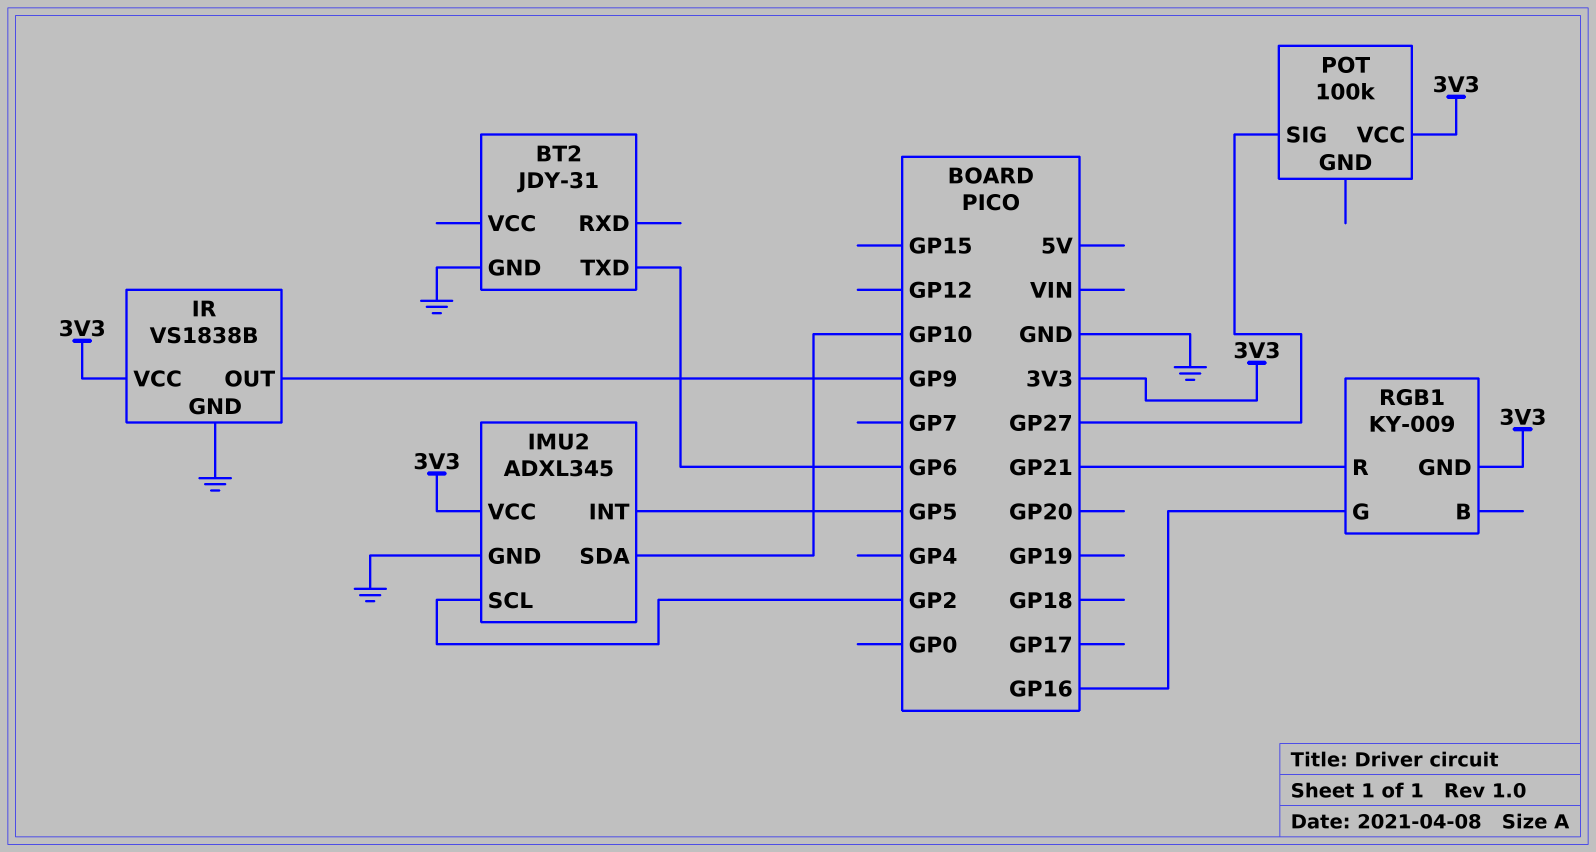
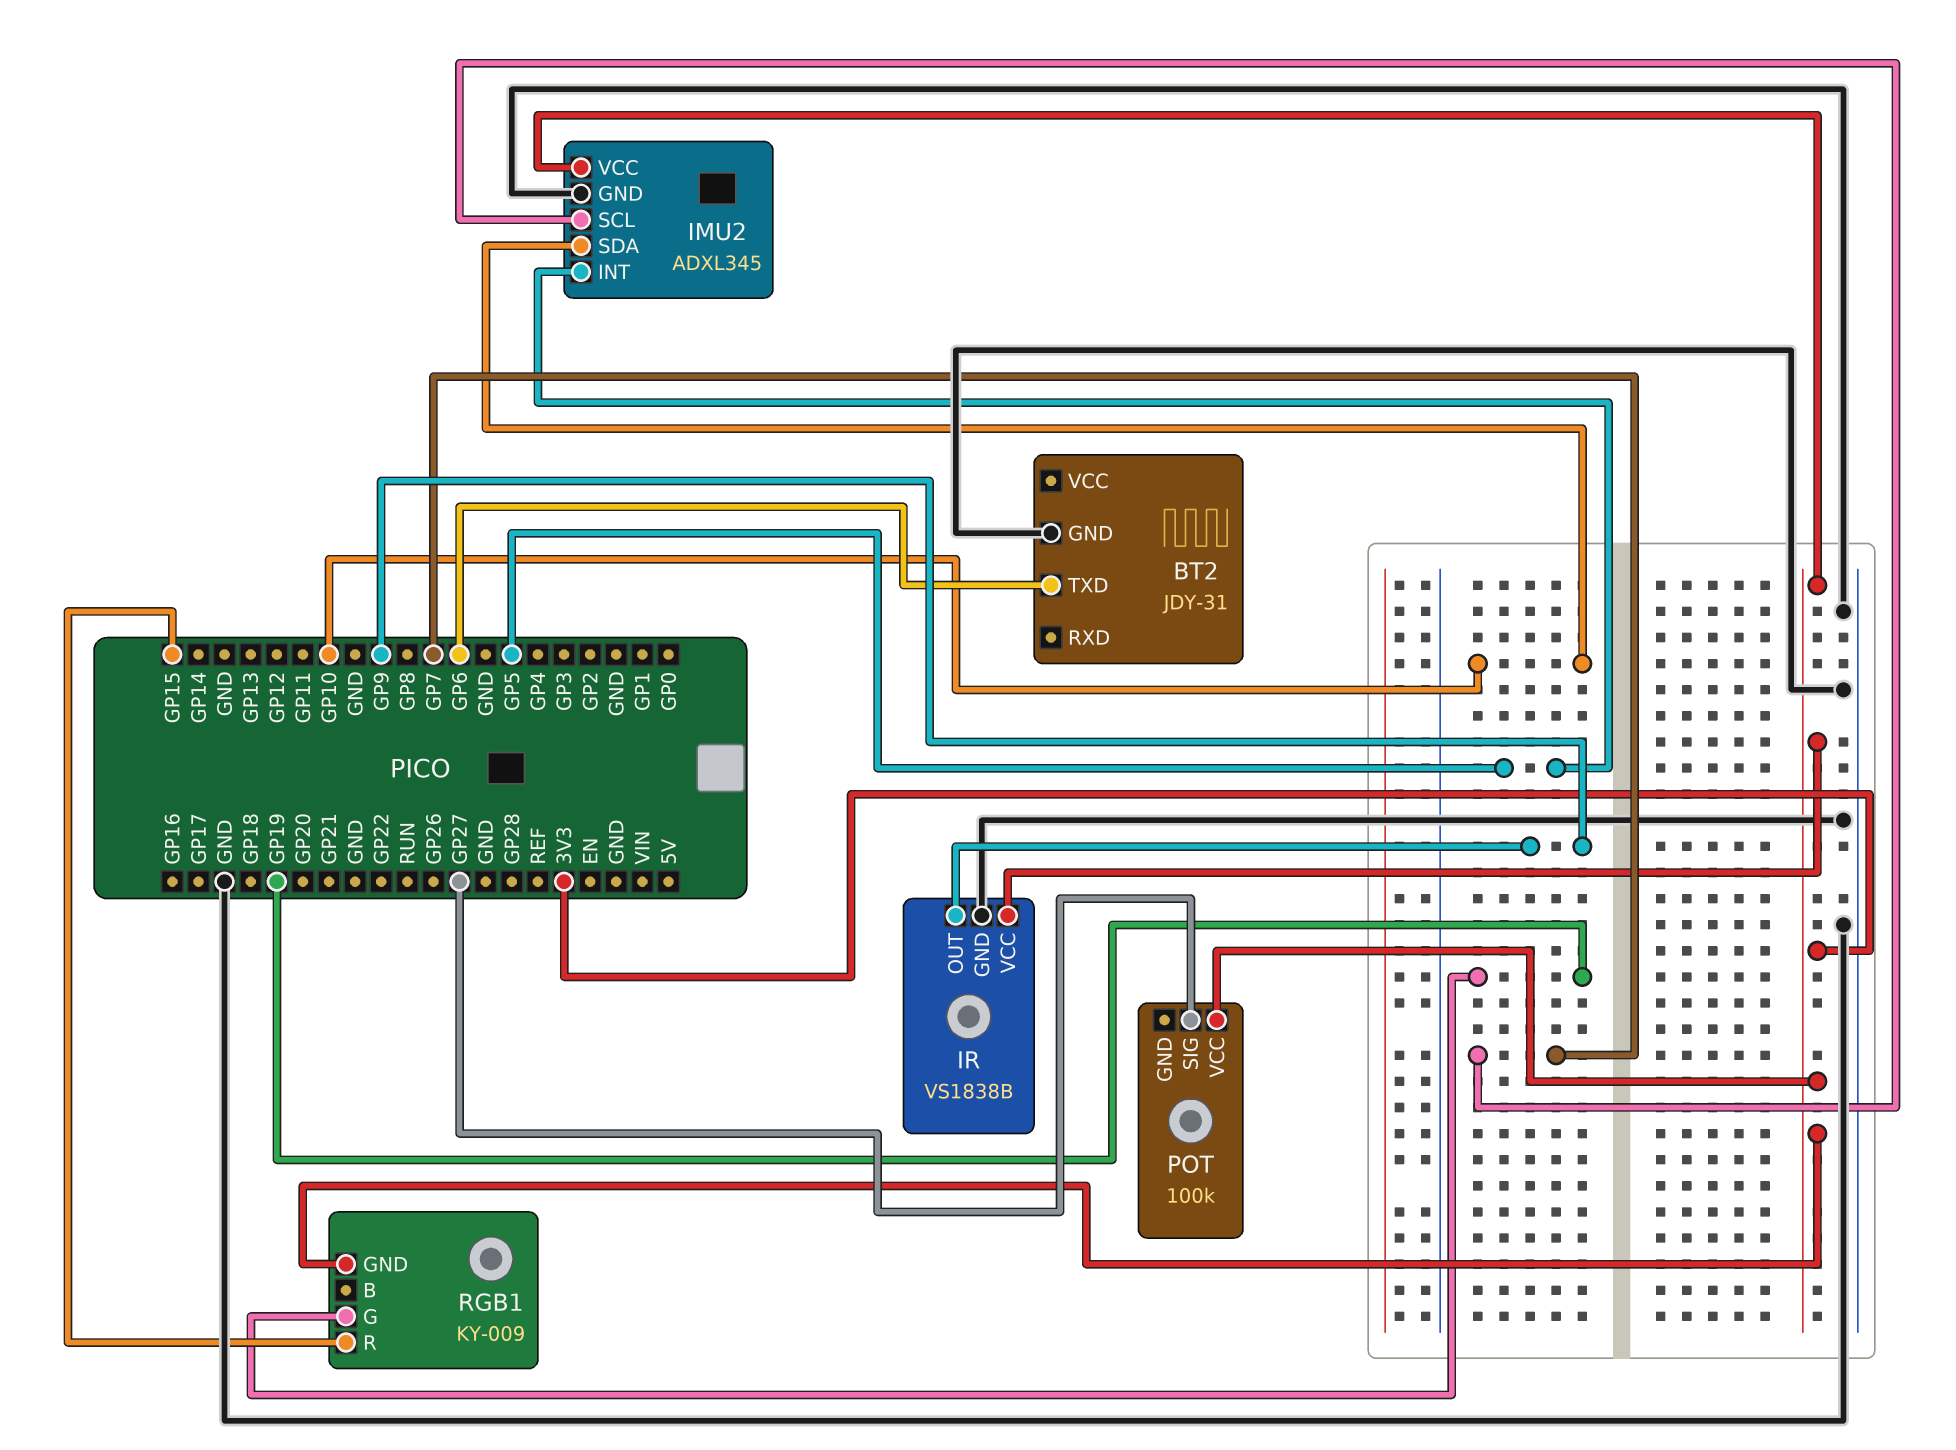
IMU2 pin SCL: GP2 -> GP7
RGB1 pin G: GP16 -> GP19
RGB1 pin R: GP21 -> GP15

